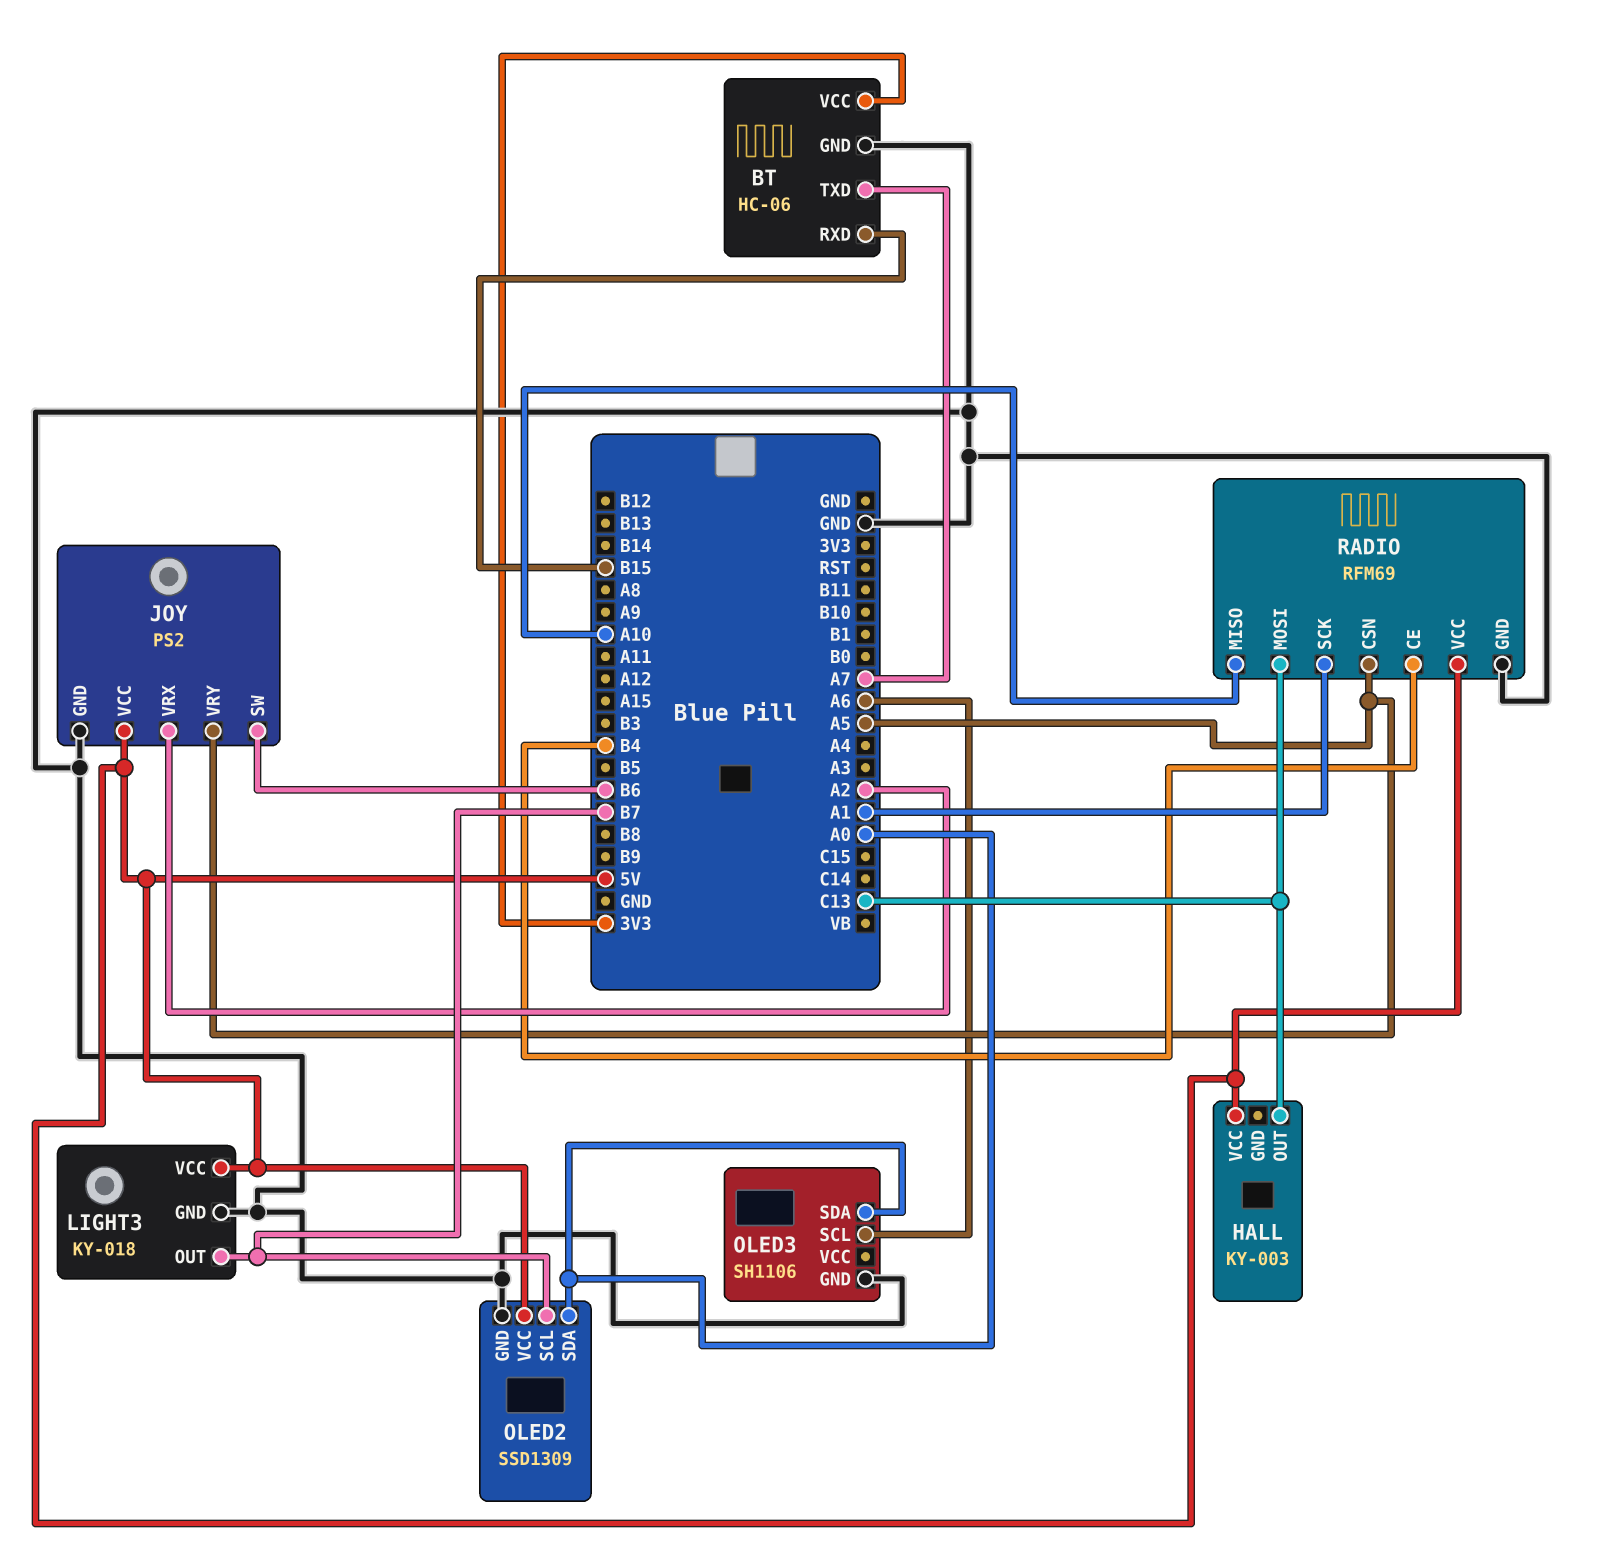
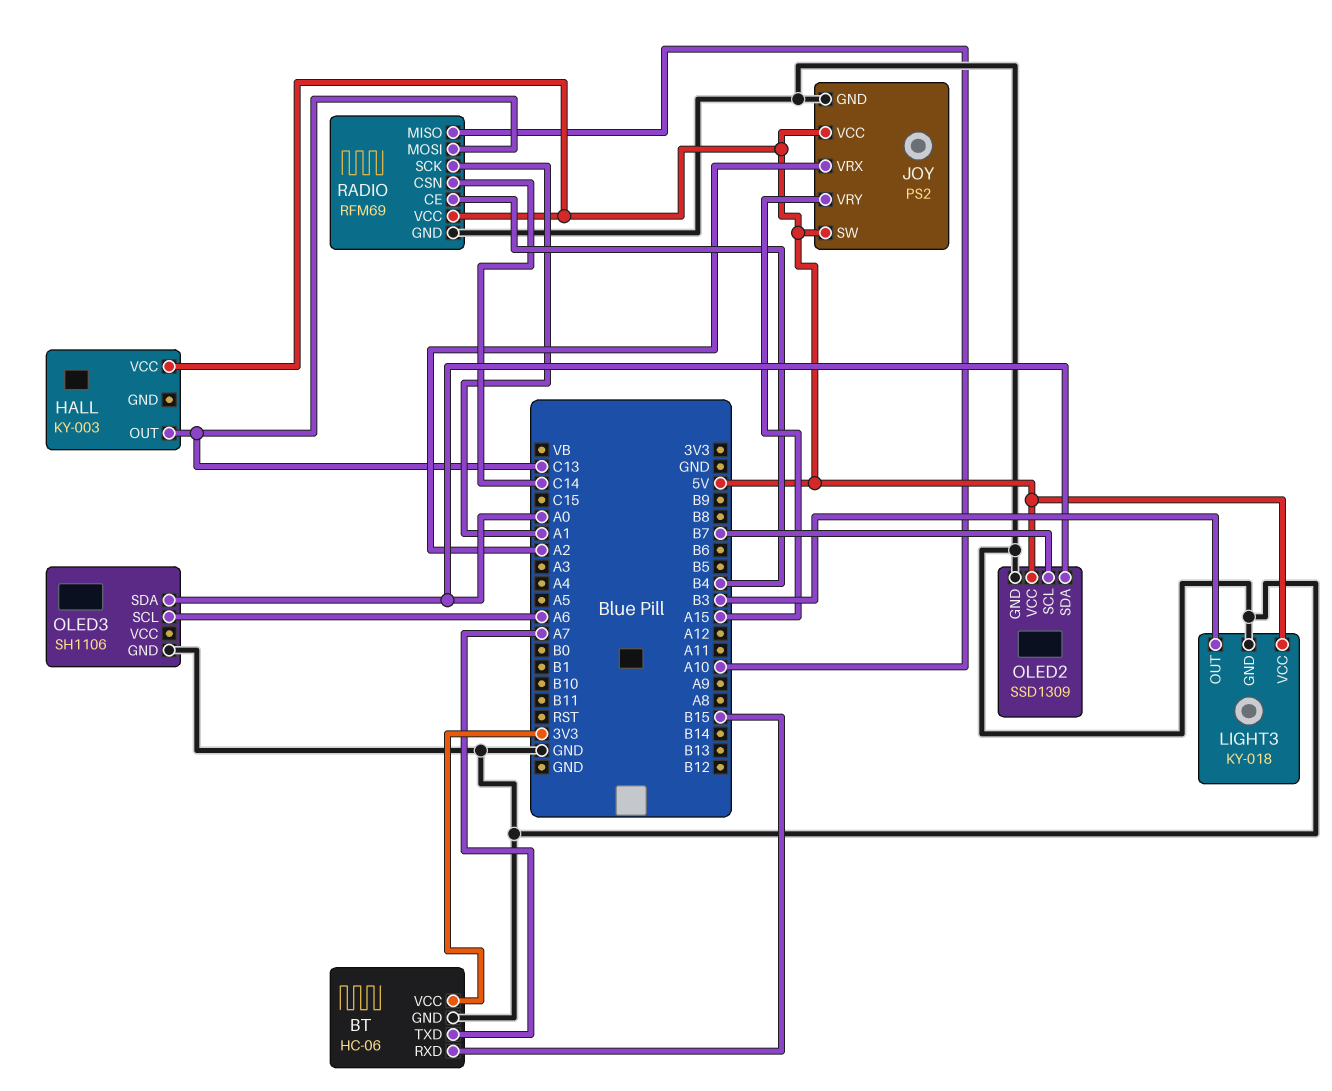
JOY pin SW: B6 -> 5V
JOY pin VRY: A5 -> A15
LIGHT3 pin OUT: B7 -> B3
RADIO pin CSN: A5 -> C14

